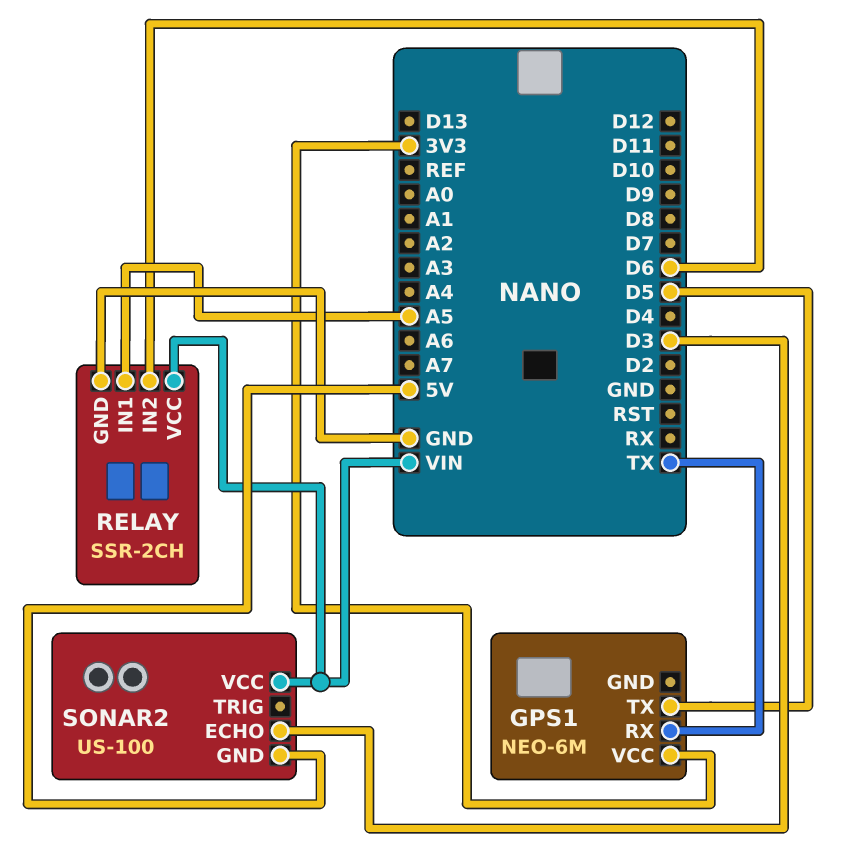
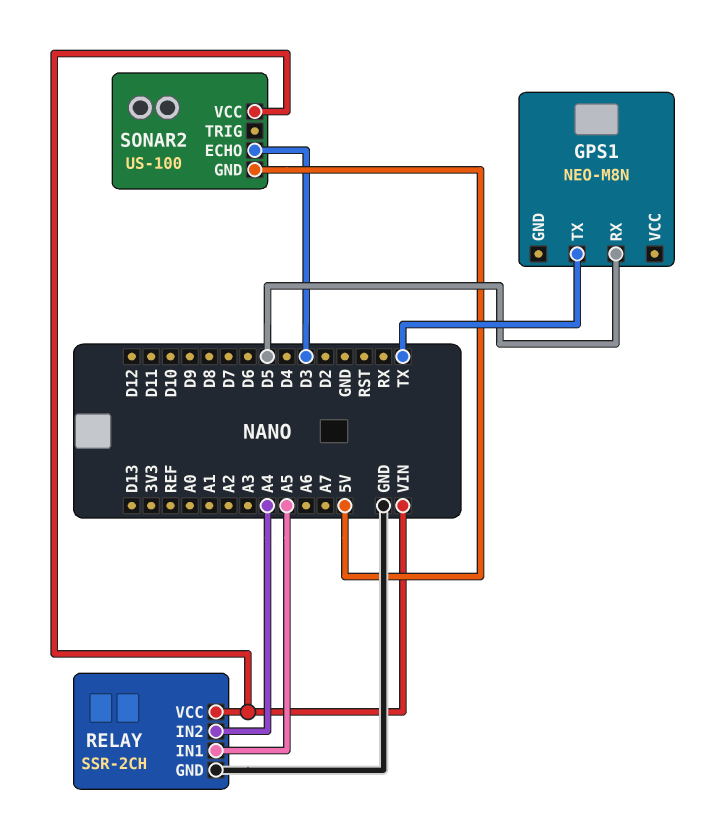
GPS1: NEO-6M -> NEO-M8N
GPS1 pin RX: TX -> D5
GPS1 pin TX: D5 -> TX
GPS1 pin VCC: 3V3 -> none
RELAY pin IN2: D6 -> A4

